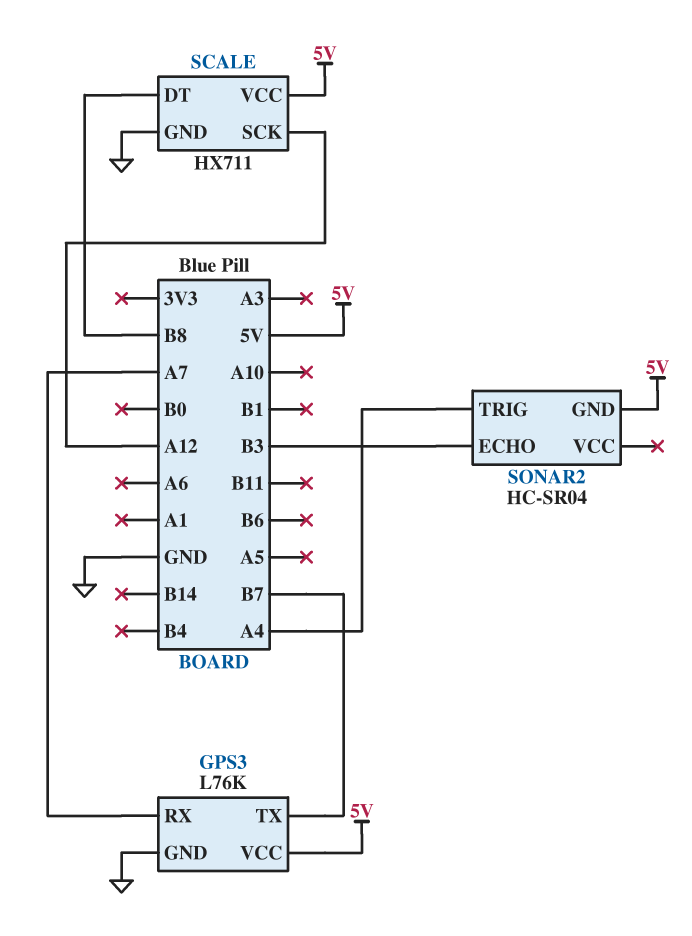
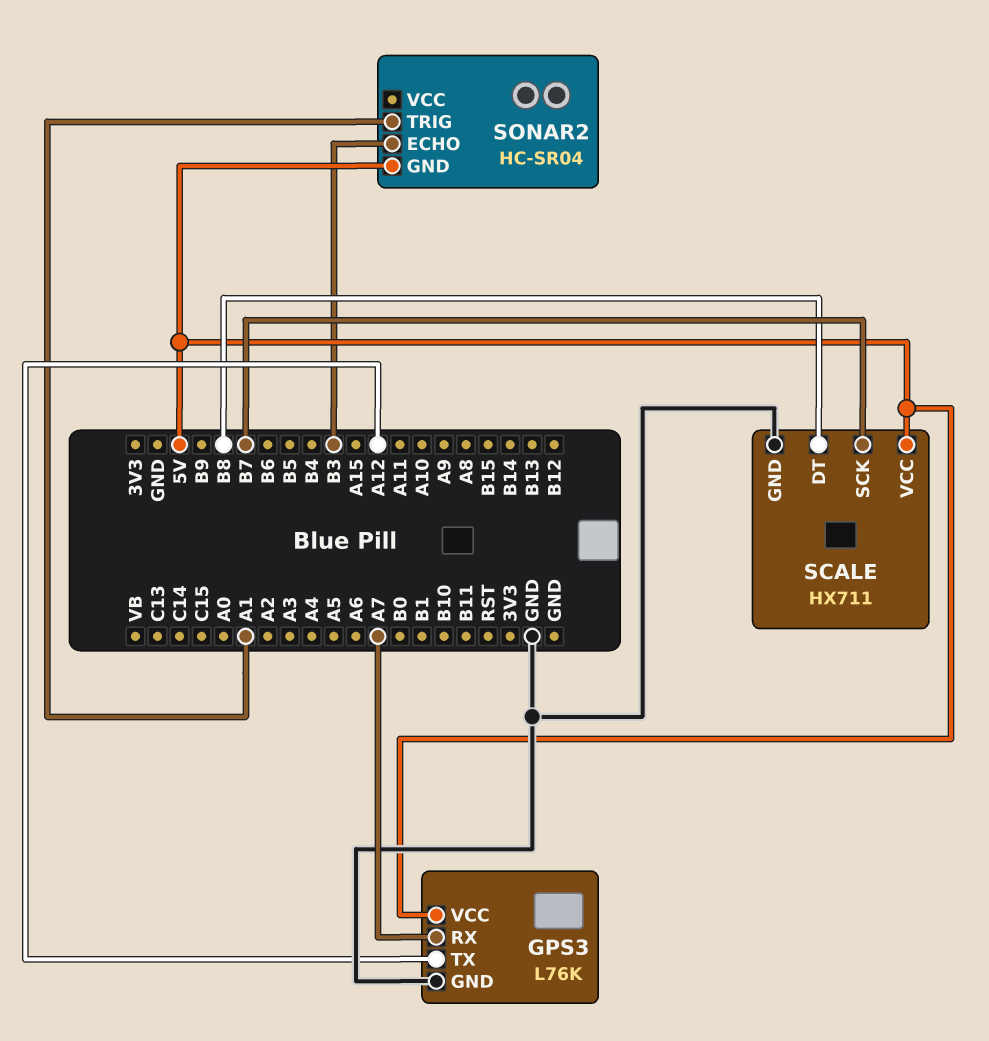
GPS3 pin TX: B7 -> A12
SCALE pin SCK: A12 -> B7
SONAR2 pin TRIG: A4 -> A1

